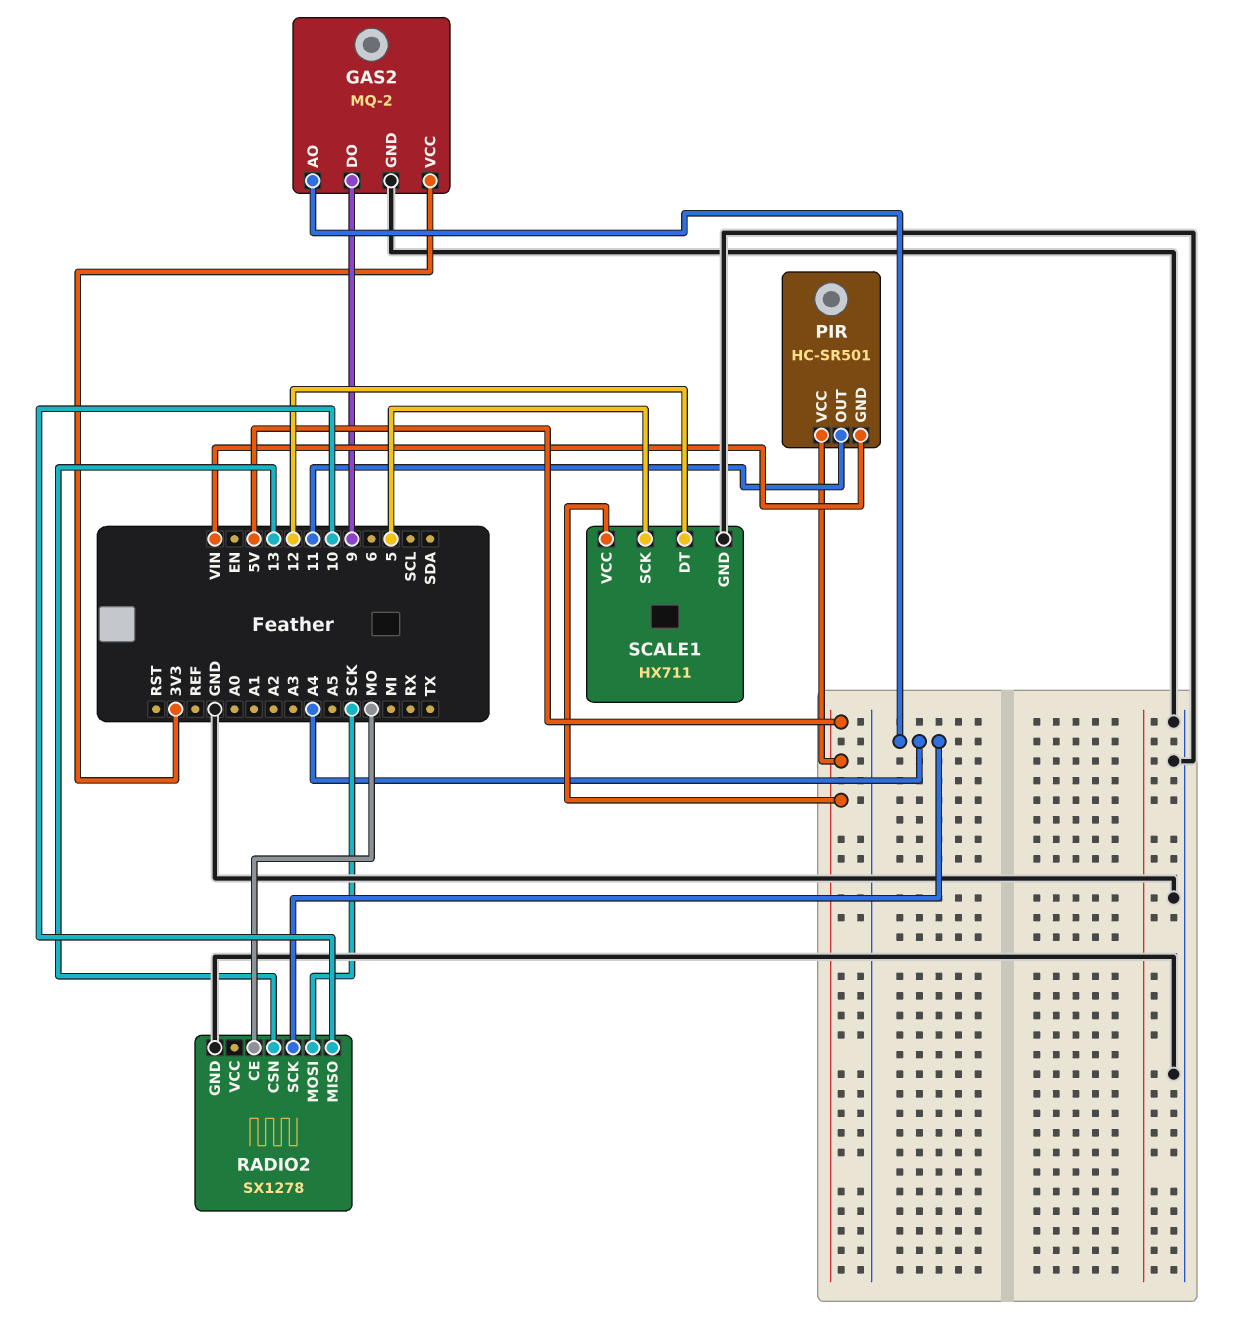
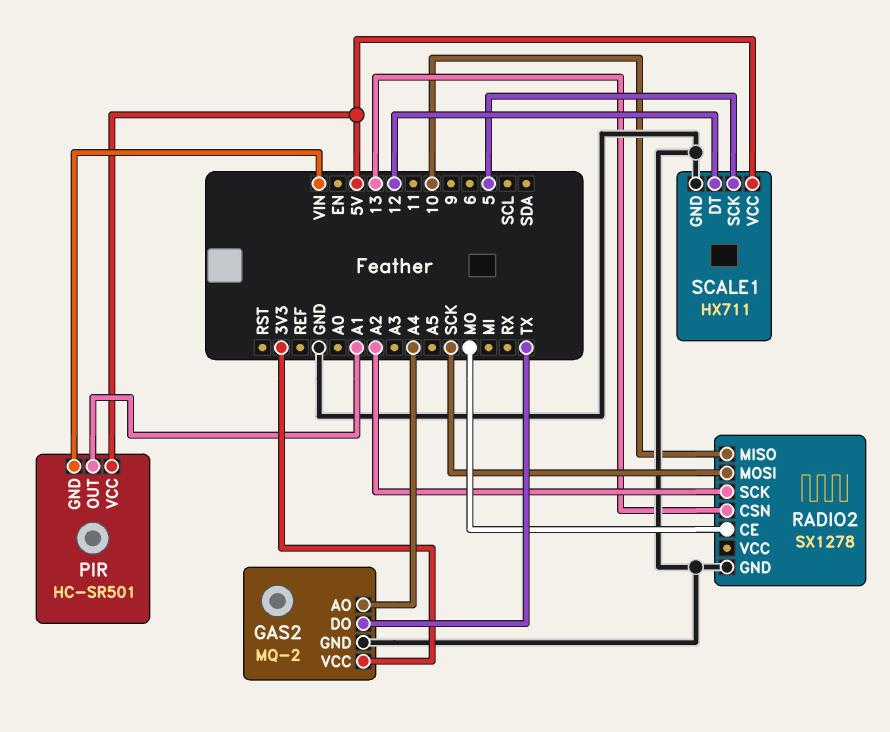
GAS2 pin DO: 9 -> TX
PIR pin OUT: 11 -> A1
RADIO2 pin SCK: A4 -> A2

